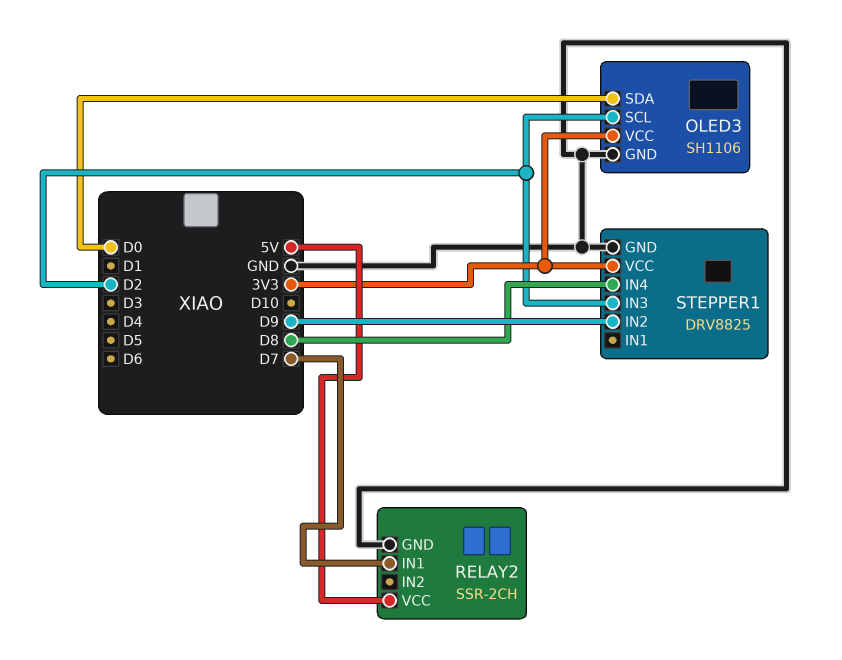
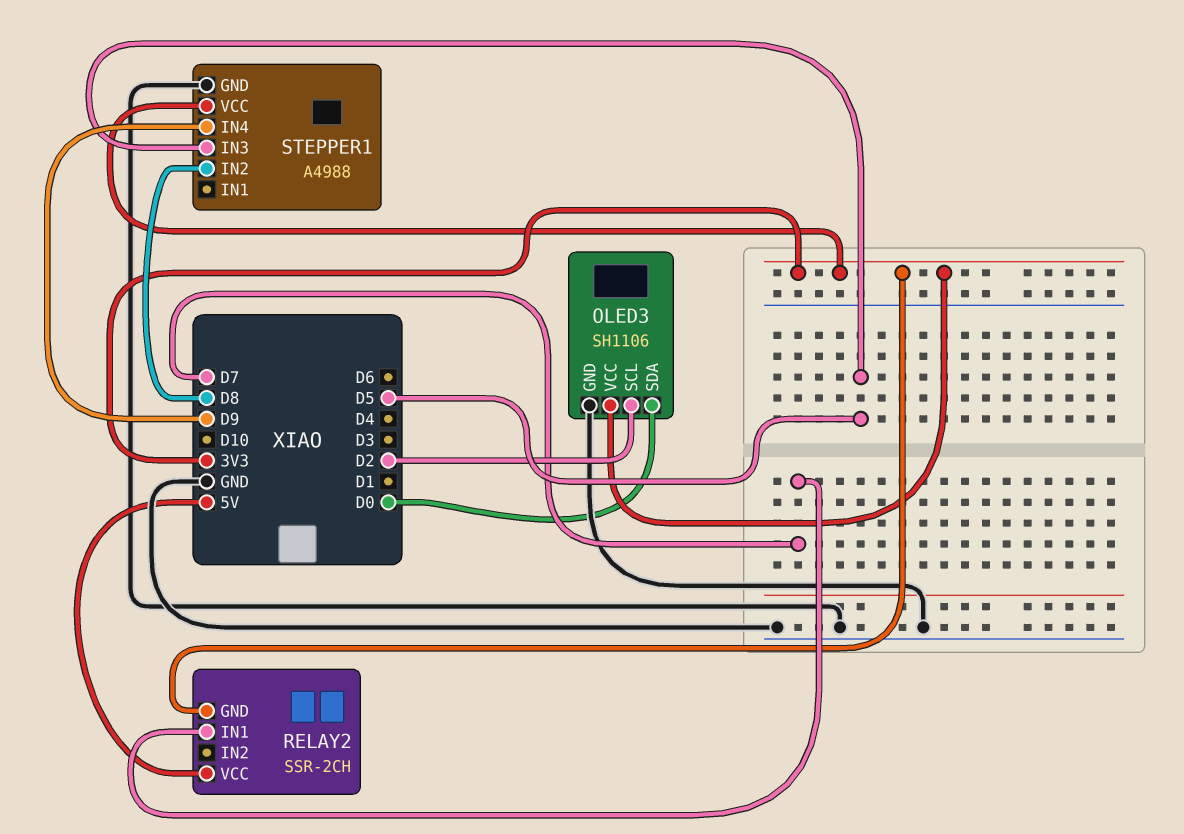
RELAY2 pin GND: GND -> 3V3
STEPPER1: DRV8825 -> A4988
STEPPER1 pin IN2: D9 -> D8
STEPPER1 pin IN3: D2 -> D5
STEPPER1 pin IN4: D8 -> D9

